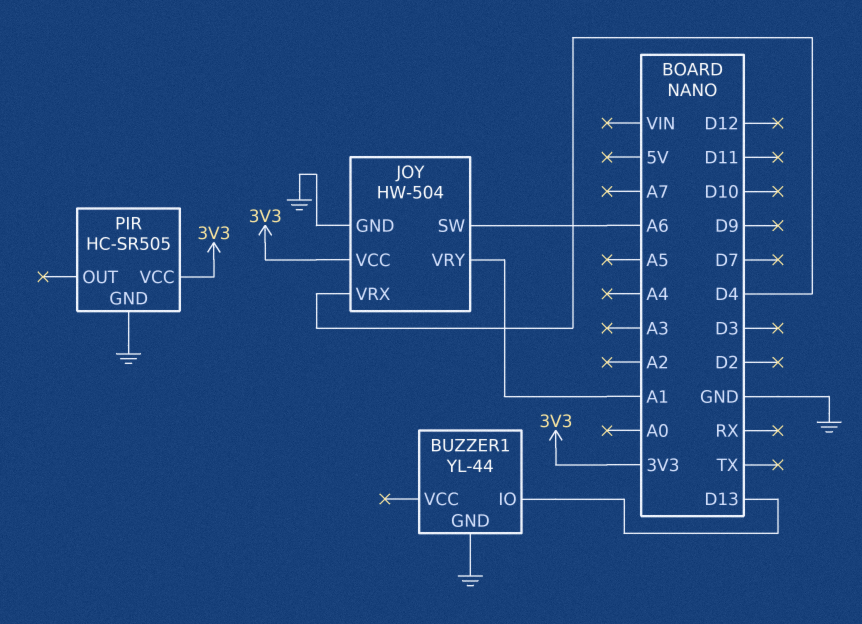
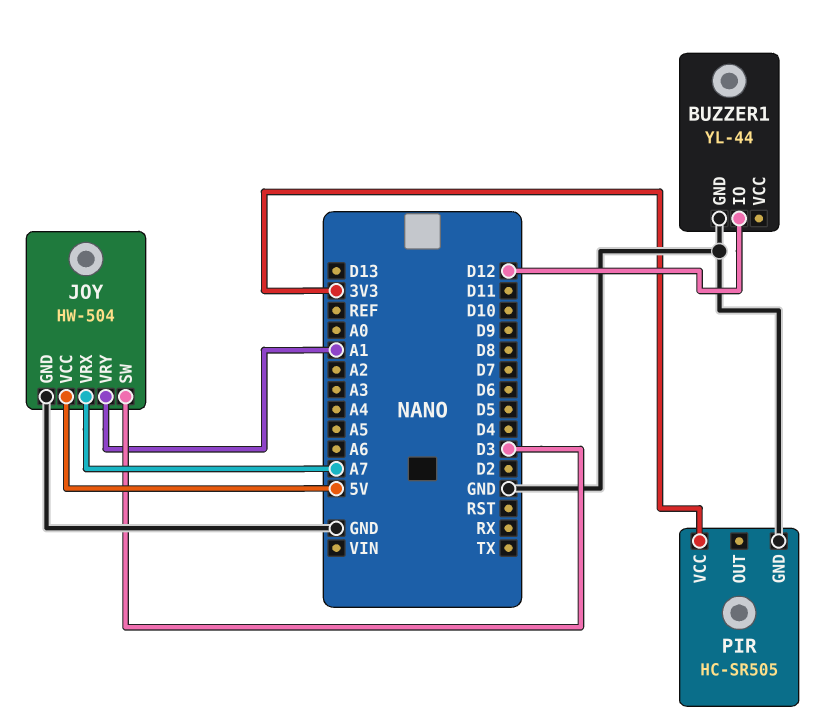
BUZZER1 pin IO: D13 -> D12
JOY pin SW: A6 -> D3
JOY pin VCC: 3V3 -> 5V
JOY pin VRX: D4 -> A7

